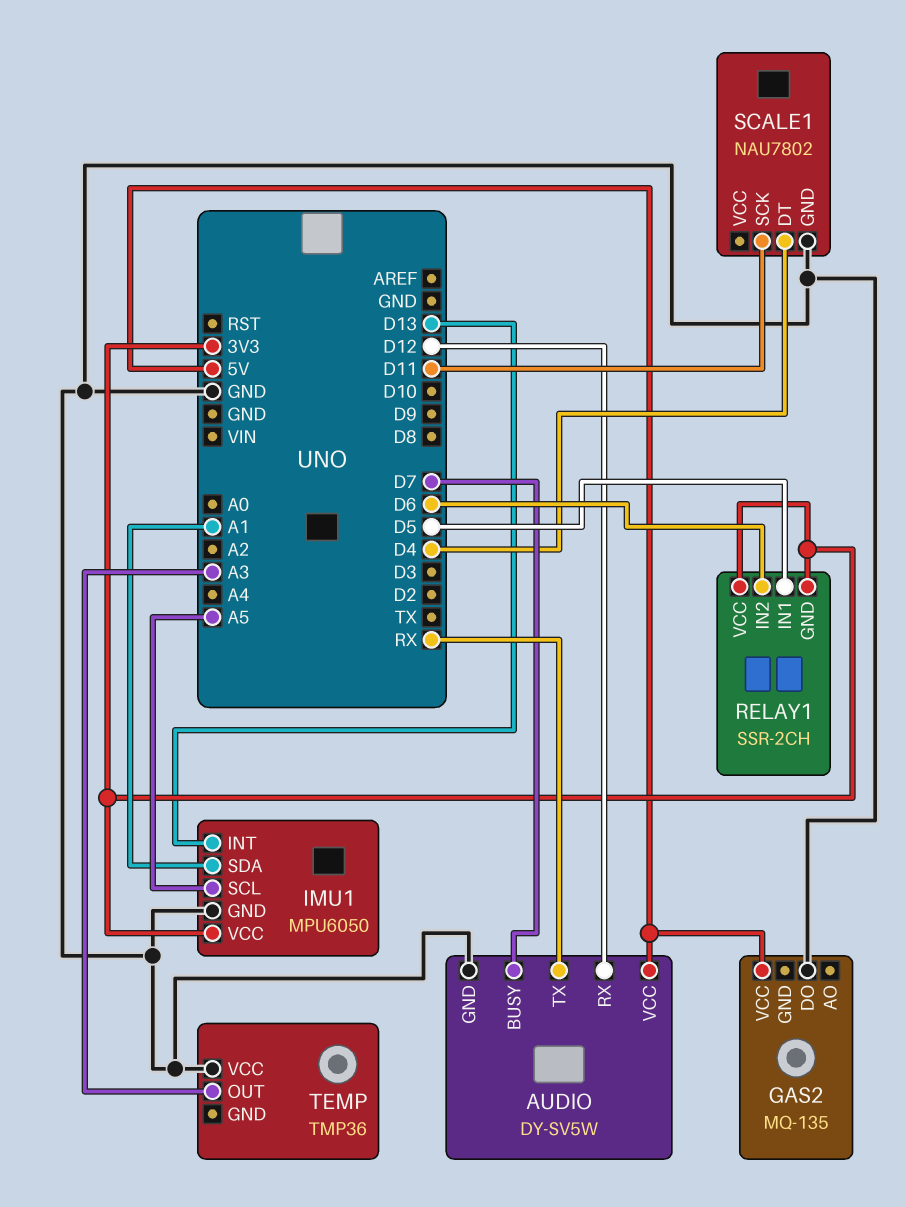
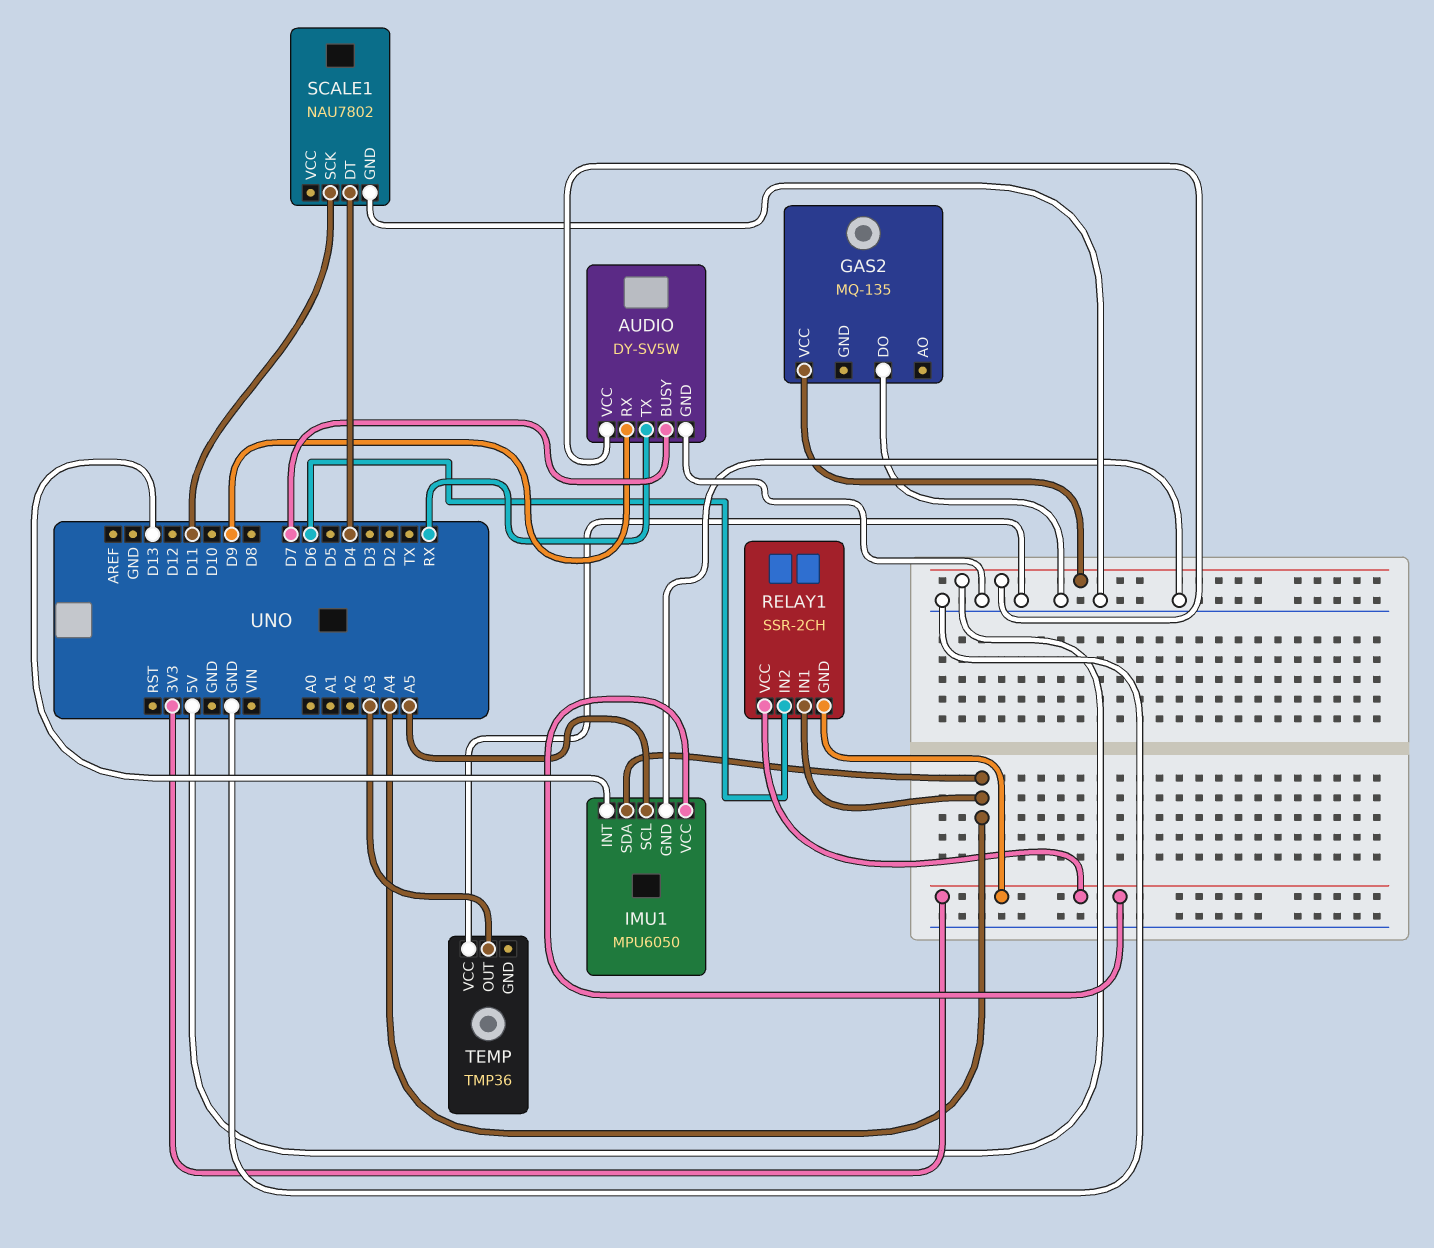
AUDIO pin RX: D12 -> D9
IMU1 pin SDA: A1 -> A4
RELAY1 pin IN1: D5 -> A4

